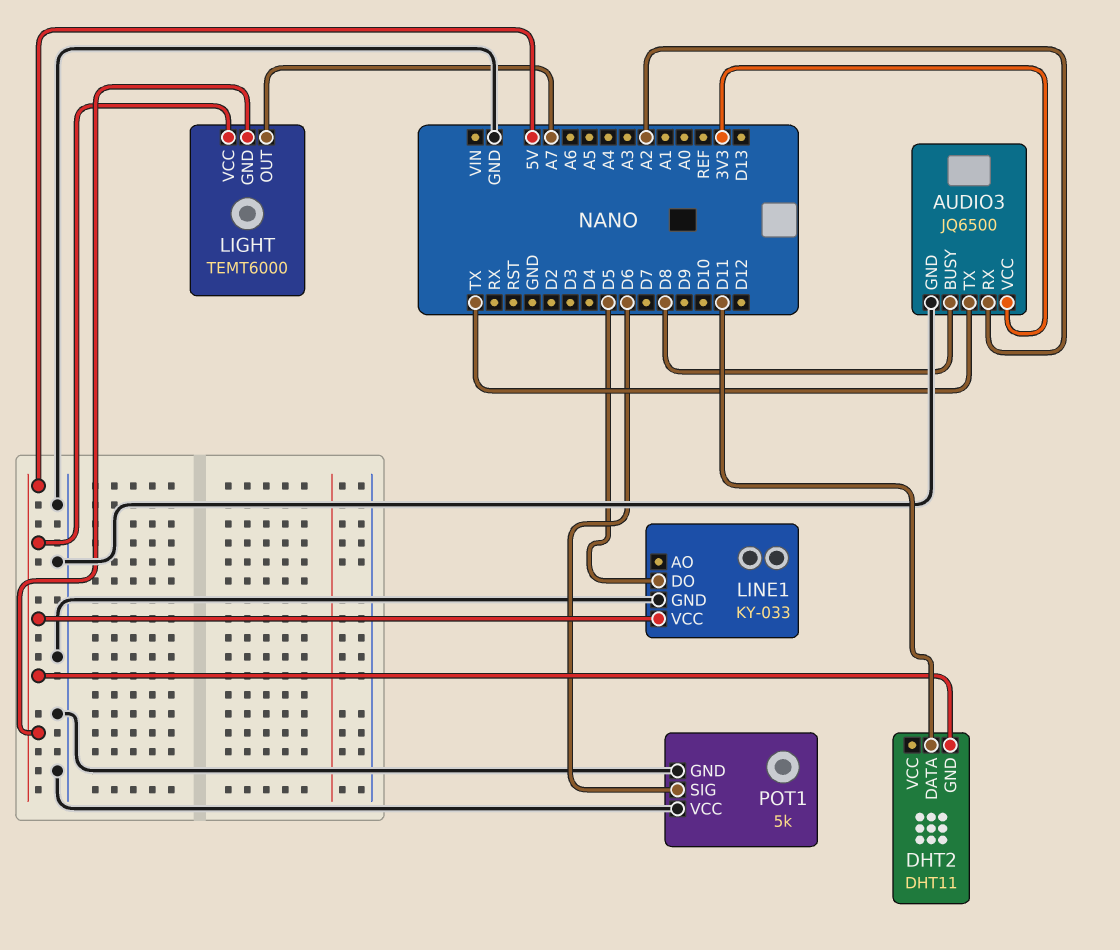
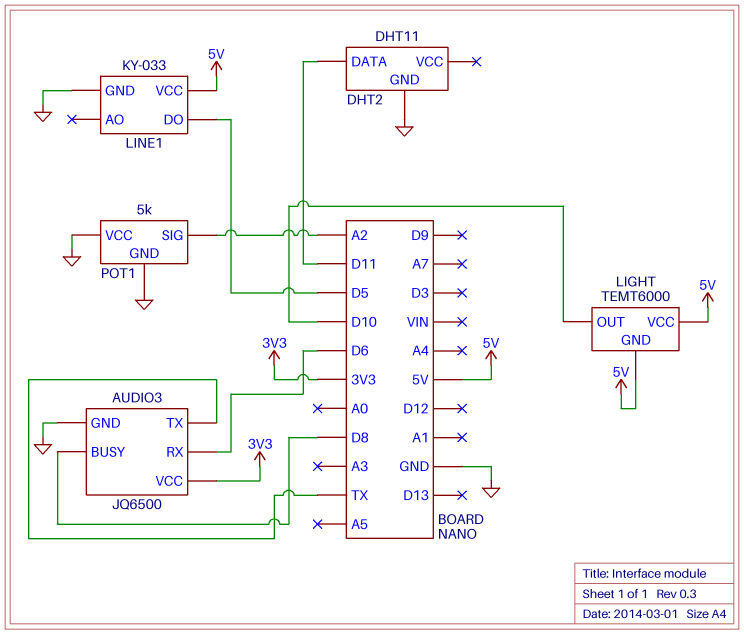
AUDIO3 pin RX: A2 -> D6
DHT2 pin GND: 5V -> GND
LIGHT pin OUT: A7 -> D10
POT1 pin SIG: D6 -> A2

